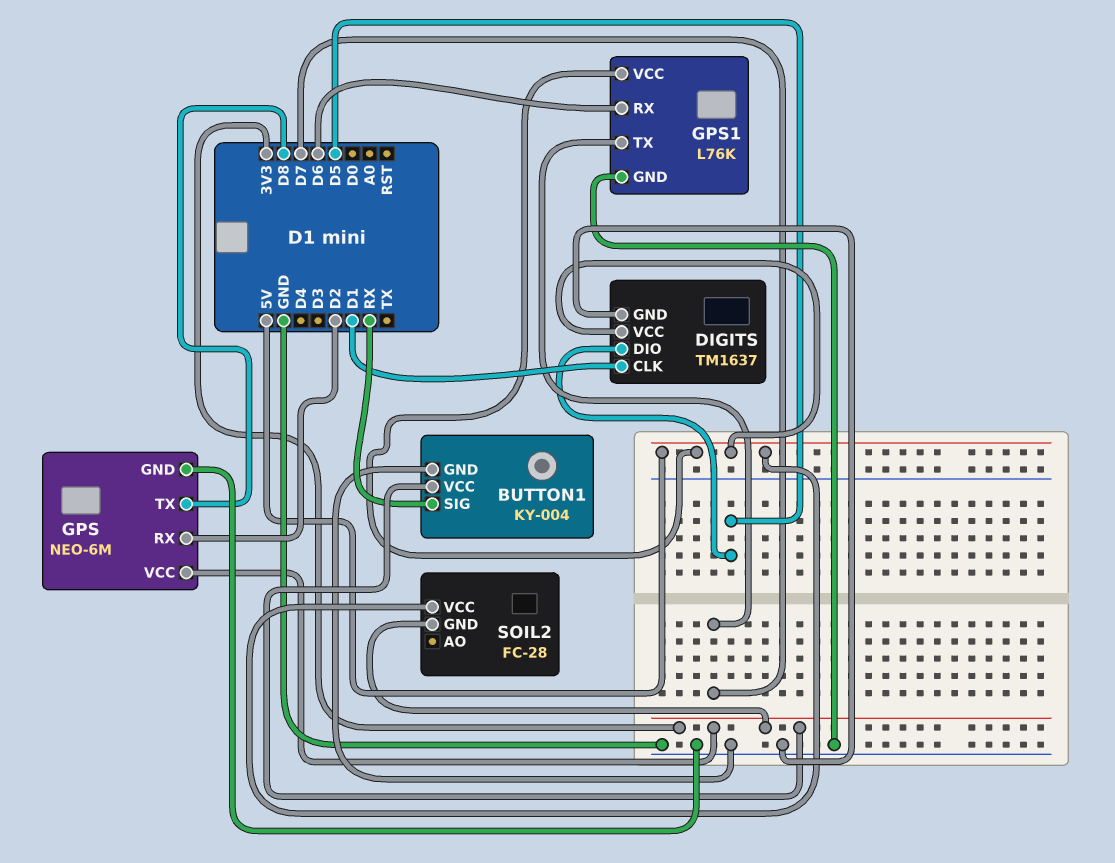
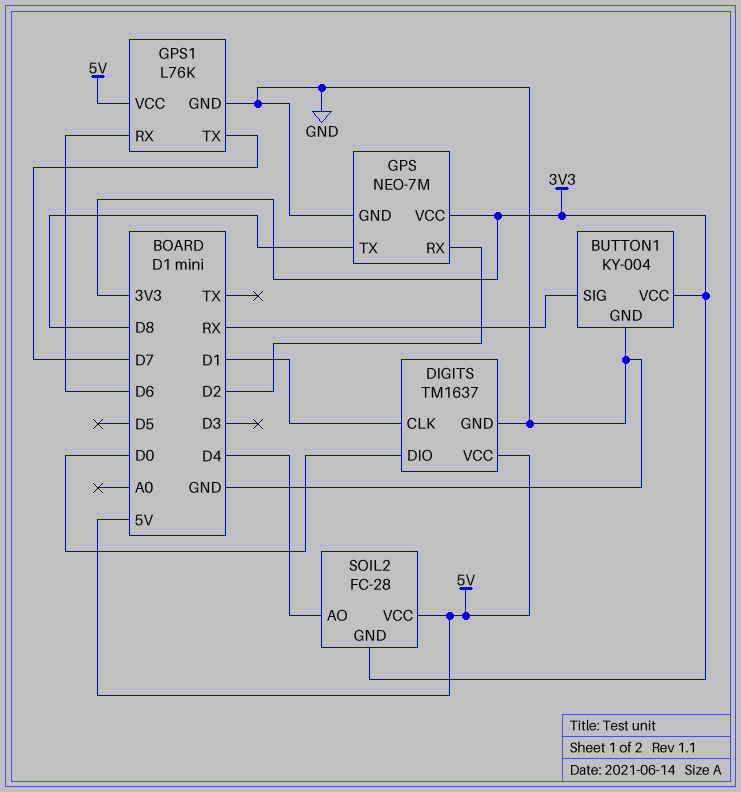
DIGITS pin DIO: D5 -> D0
GPS: NEO-6M -> NEO-7M
SOIL2 pin AO: none -> D4

